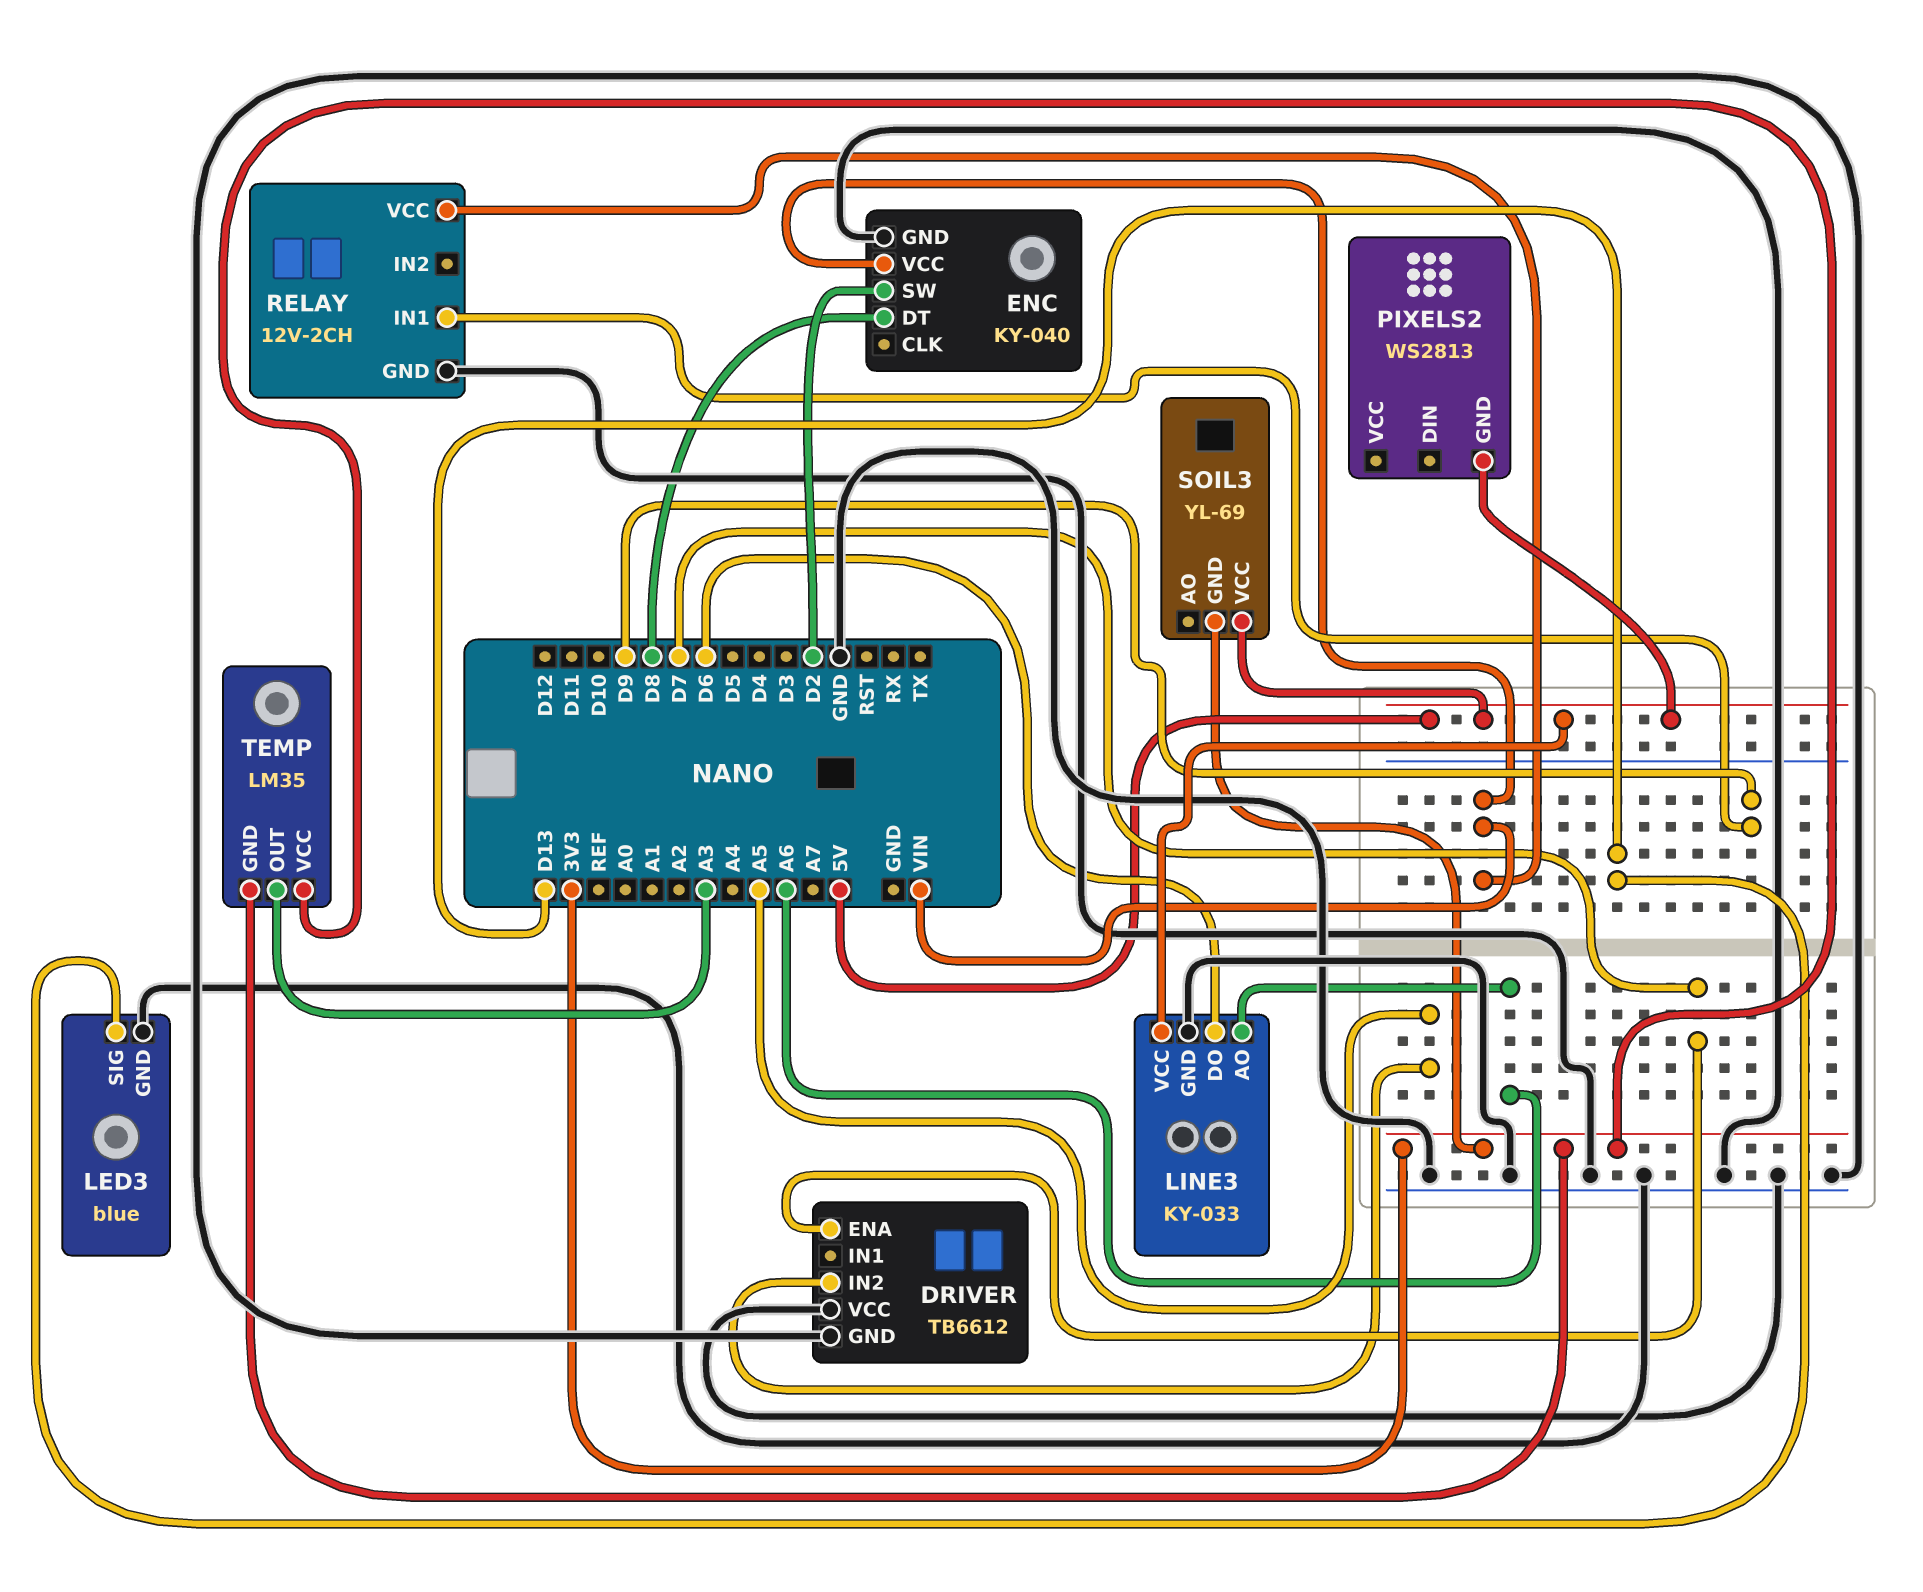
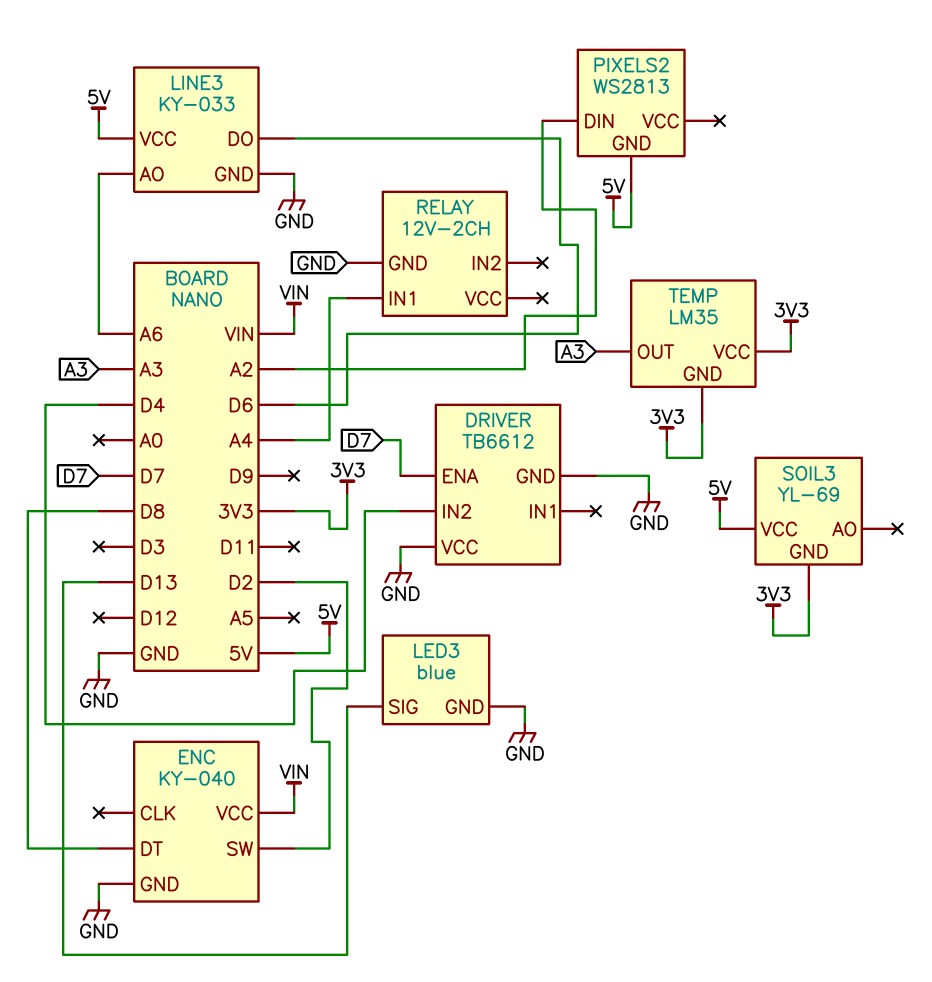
DRIVER pin IN2: A5 -> D4
PIXELS2 pin DIN: none -> A2
RELAY pin IN1: D9 -> A4
RELAY pin VCC: VIN -> none

